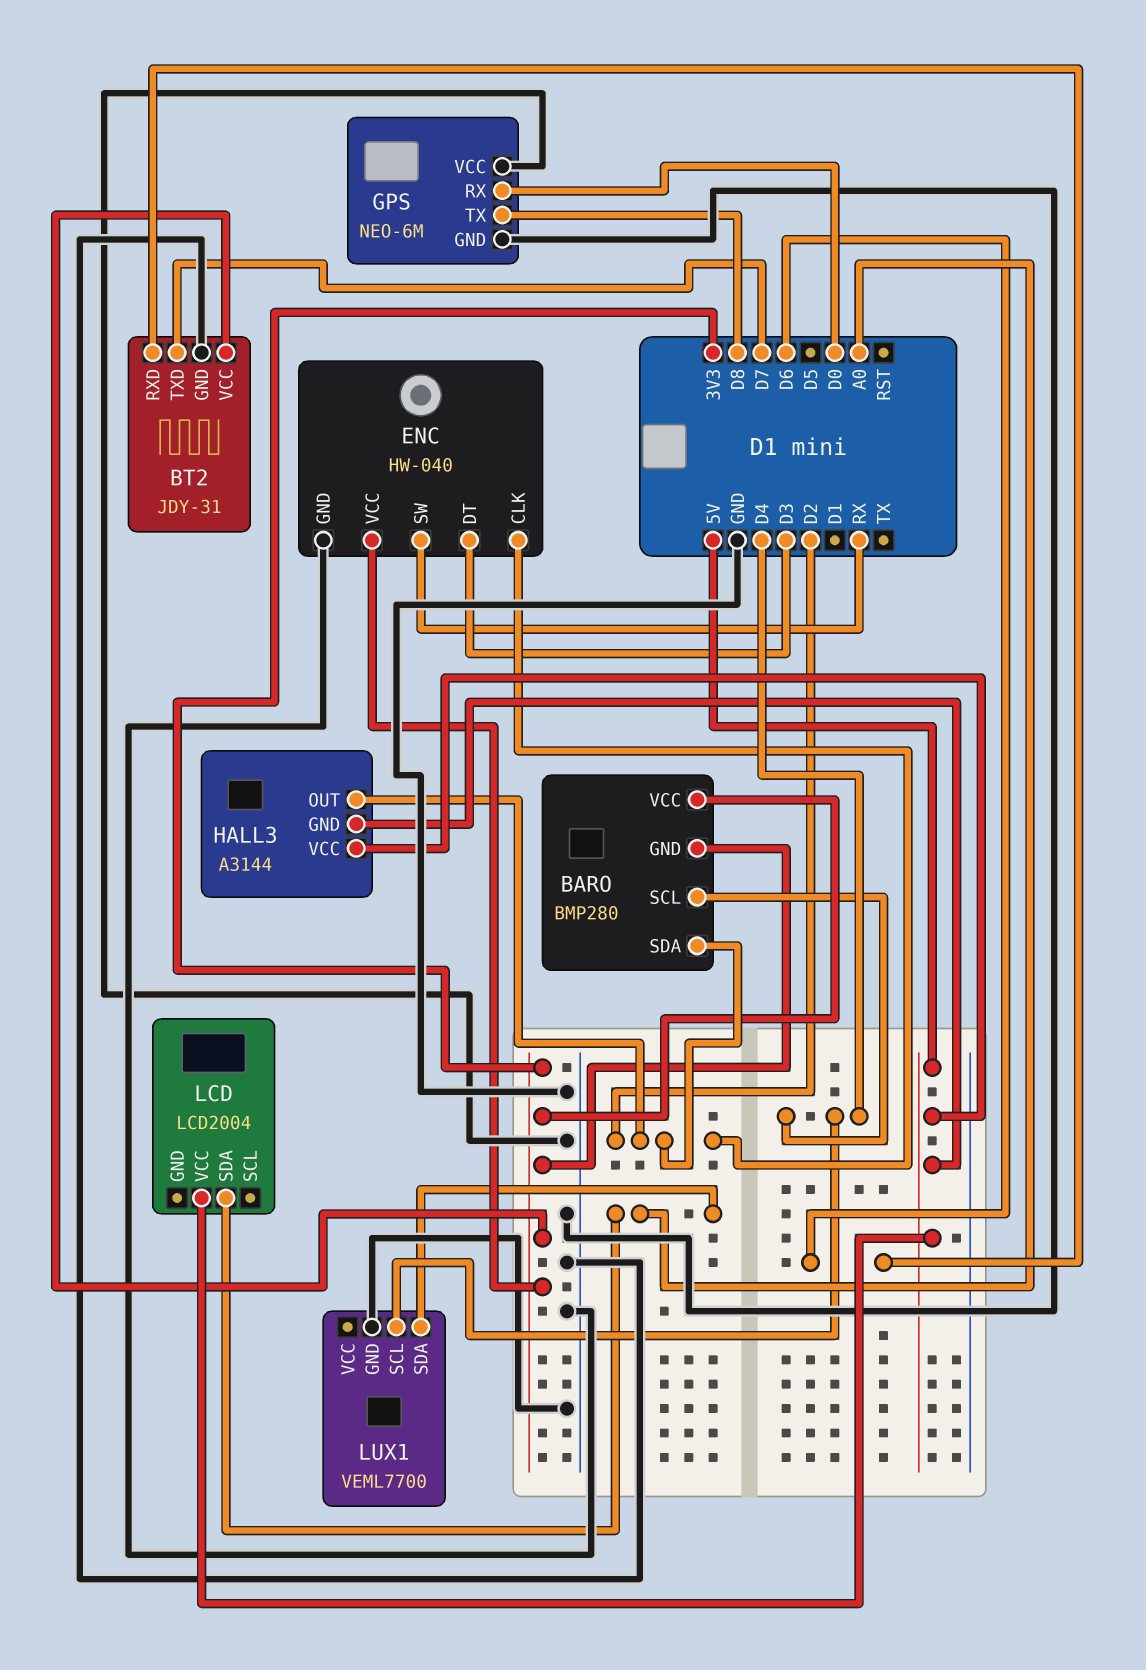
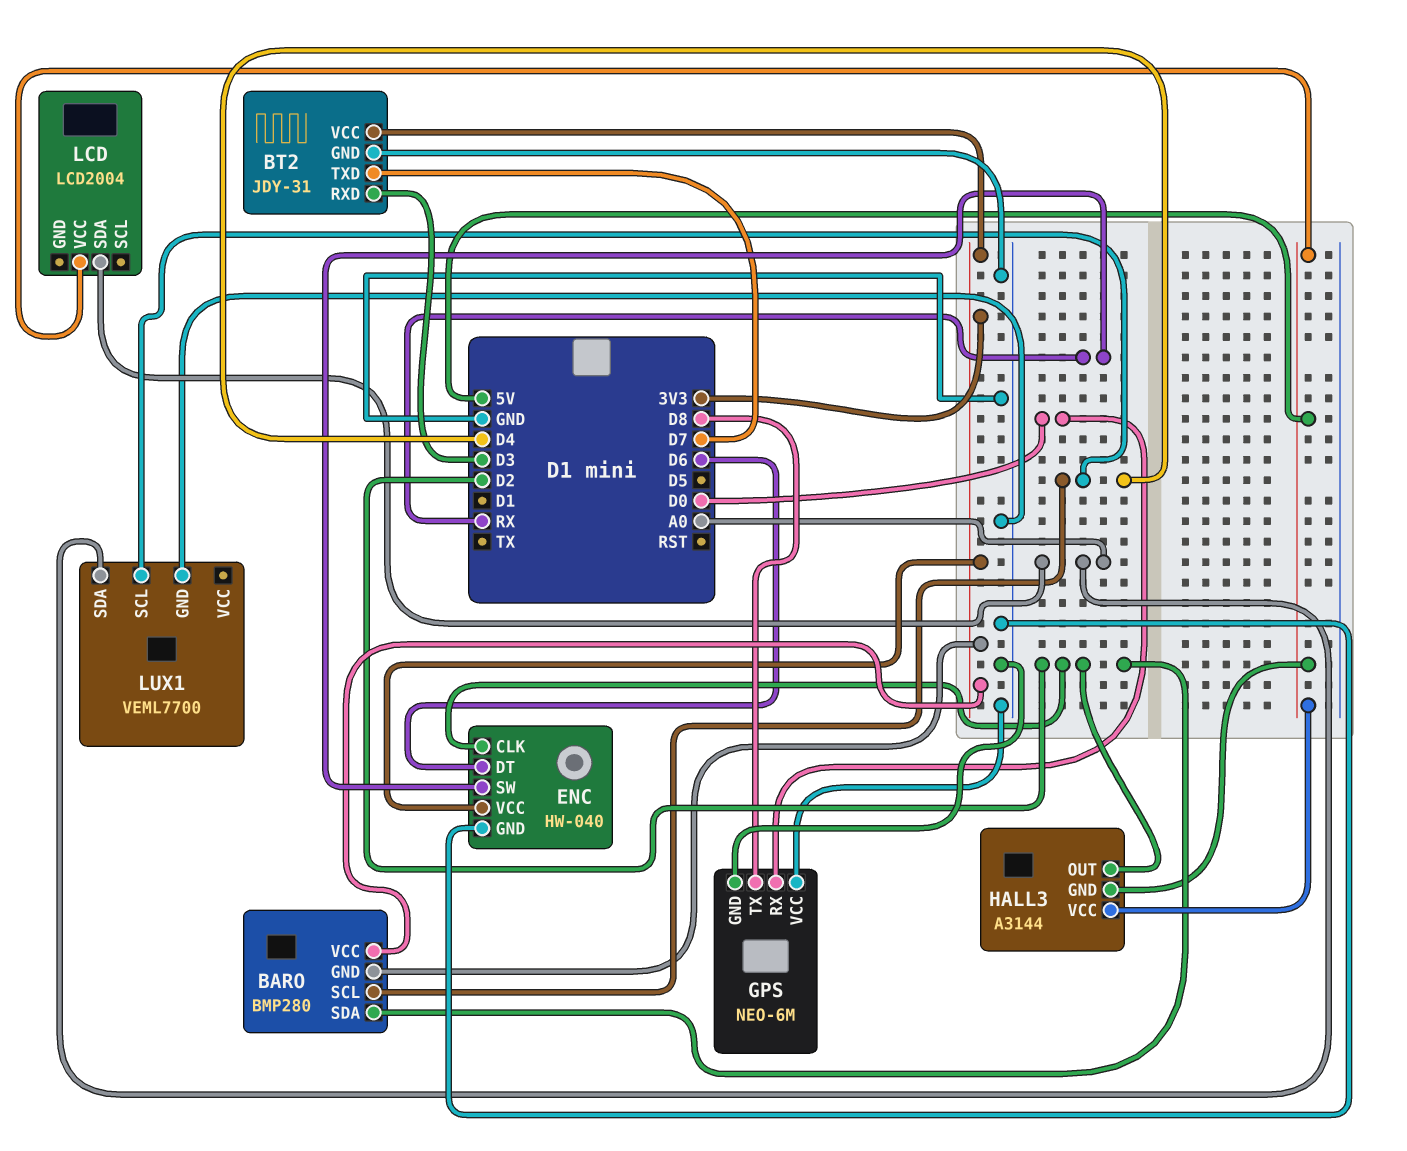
BT2 pin RXD: D6 -> D3
ENC pin DT: D3 -> D6

